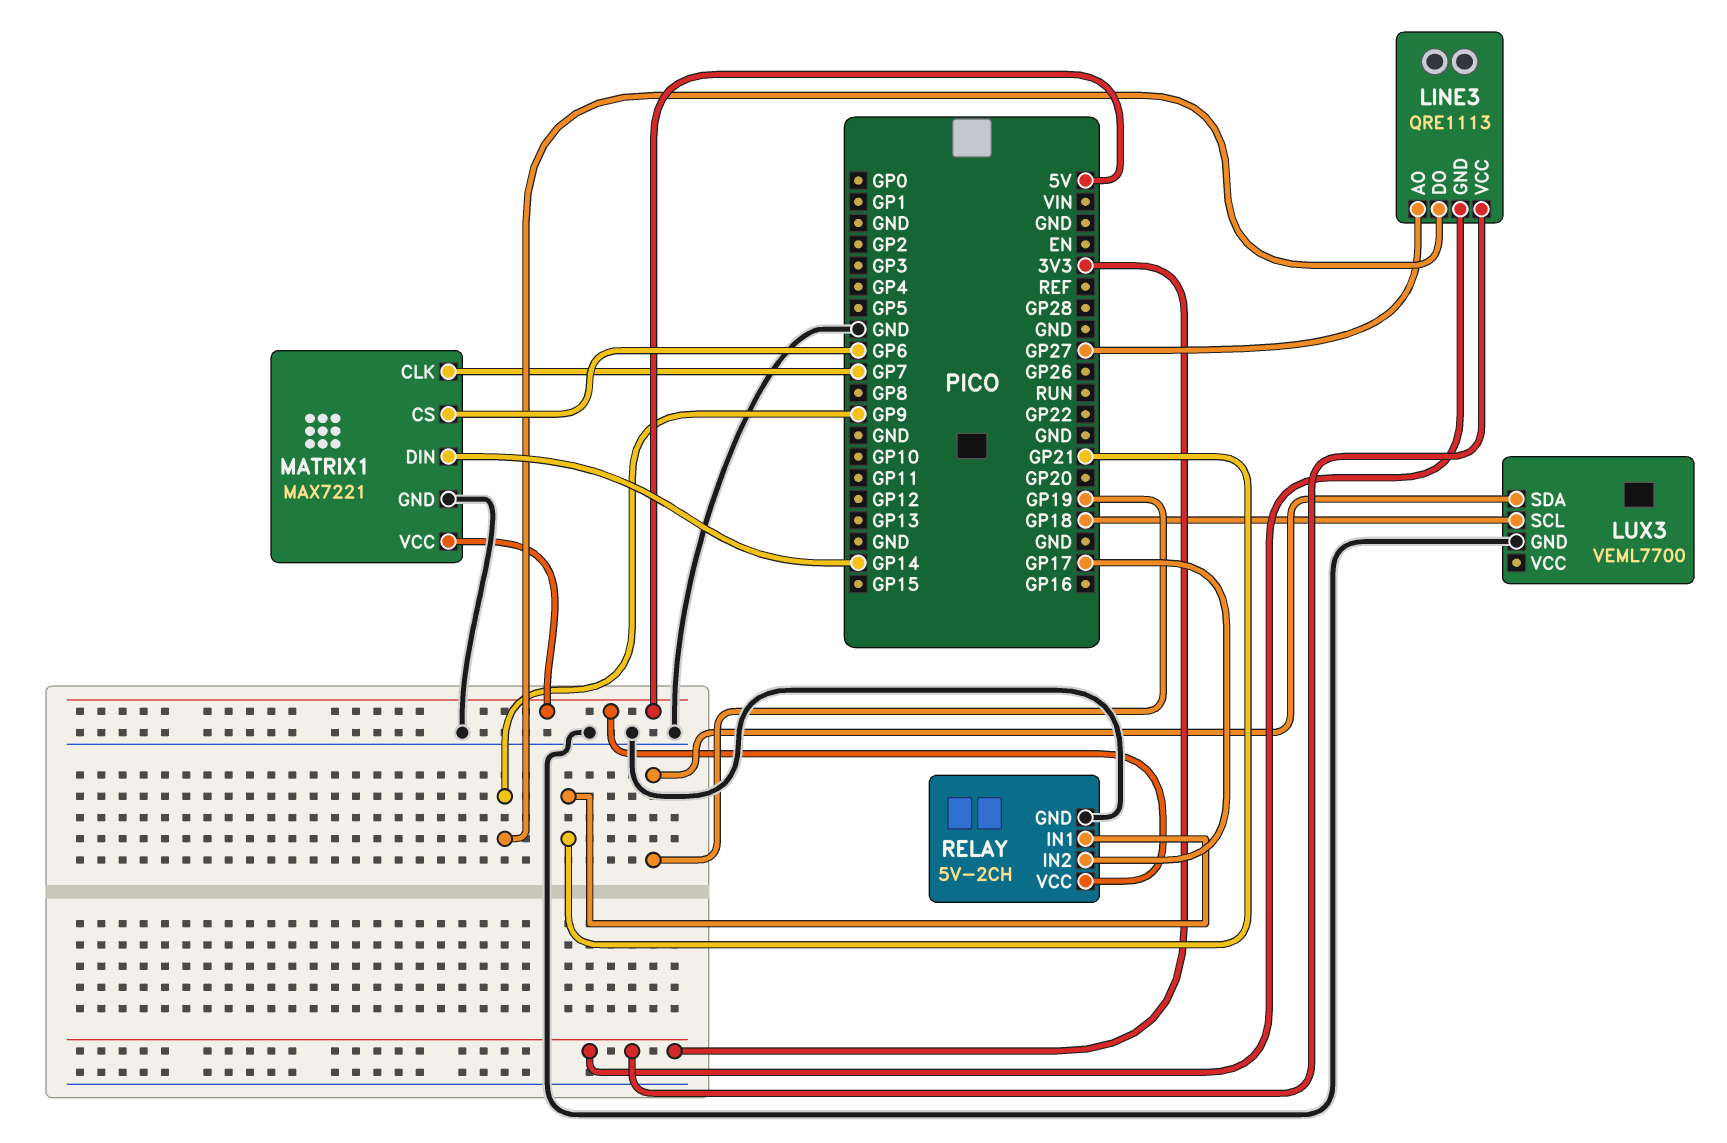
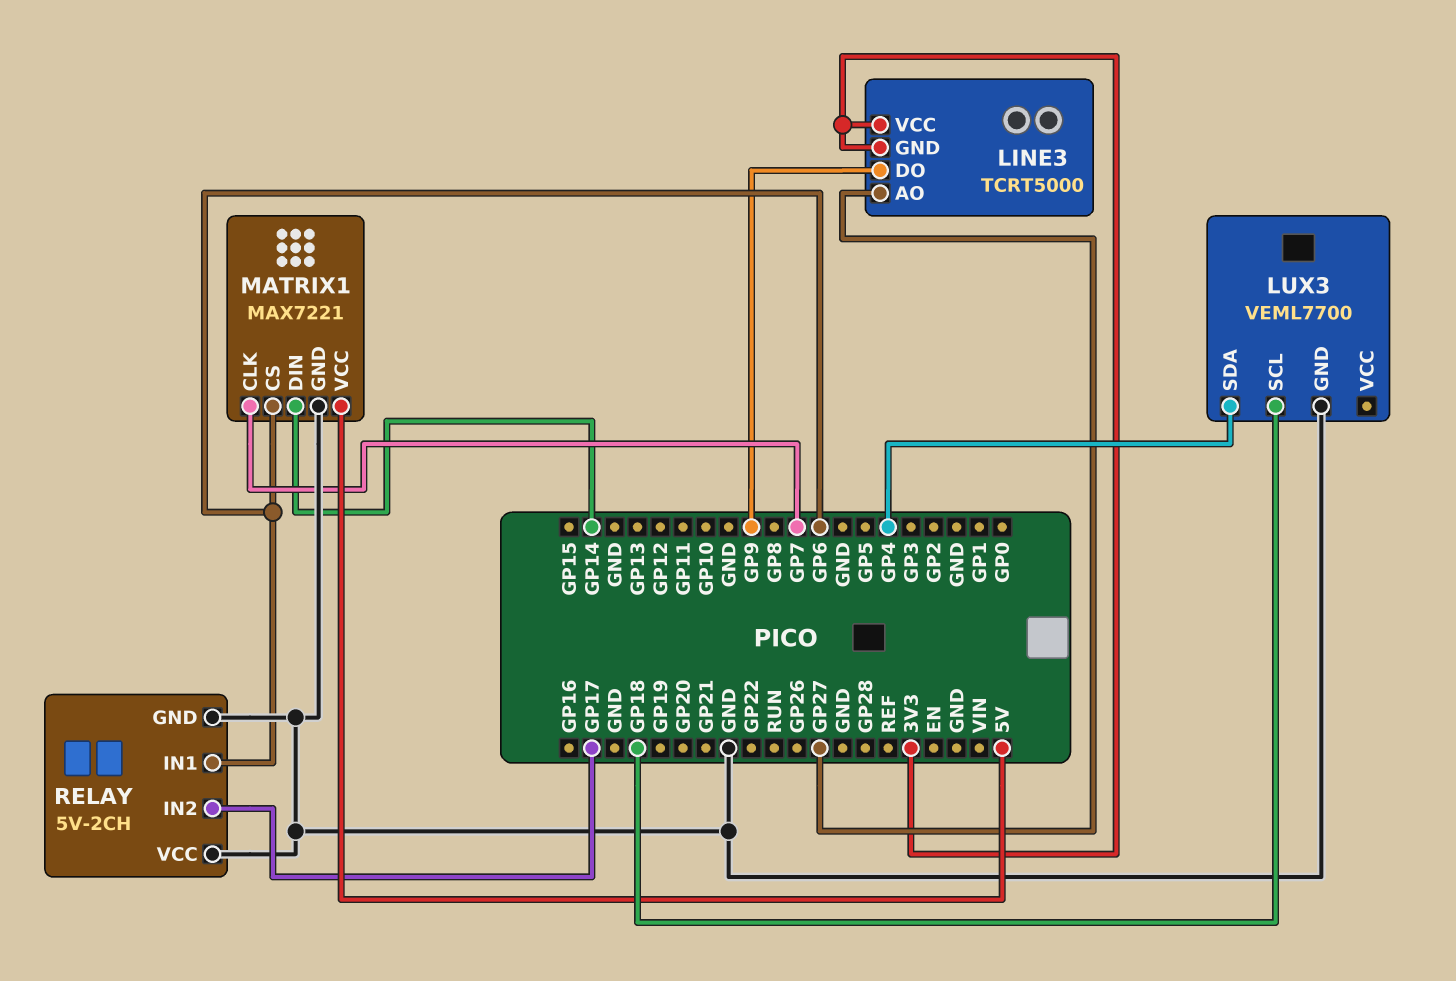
LINE3: QRE1113 -> TCRT5000
LUX3 pin SDA: GP19 -> GP4
RELAY pin IN1: GP21 -> GP6
RELAY pin VCC: 5V -> GND

